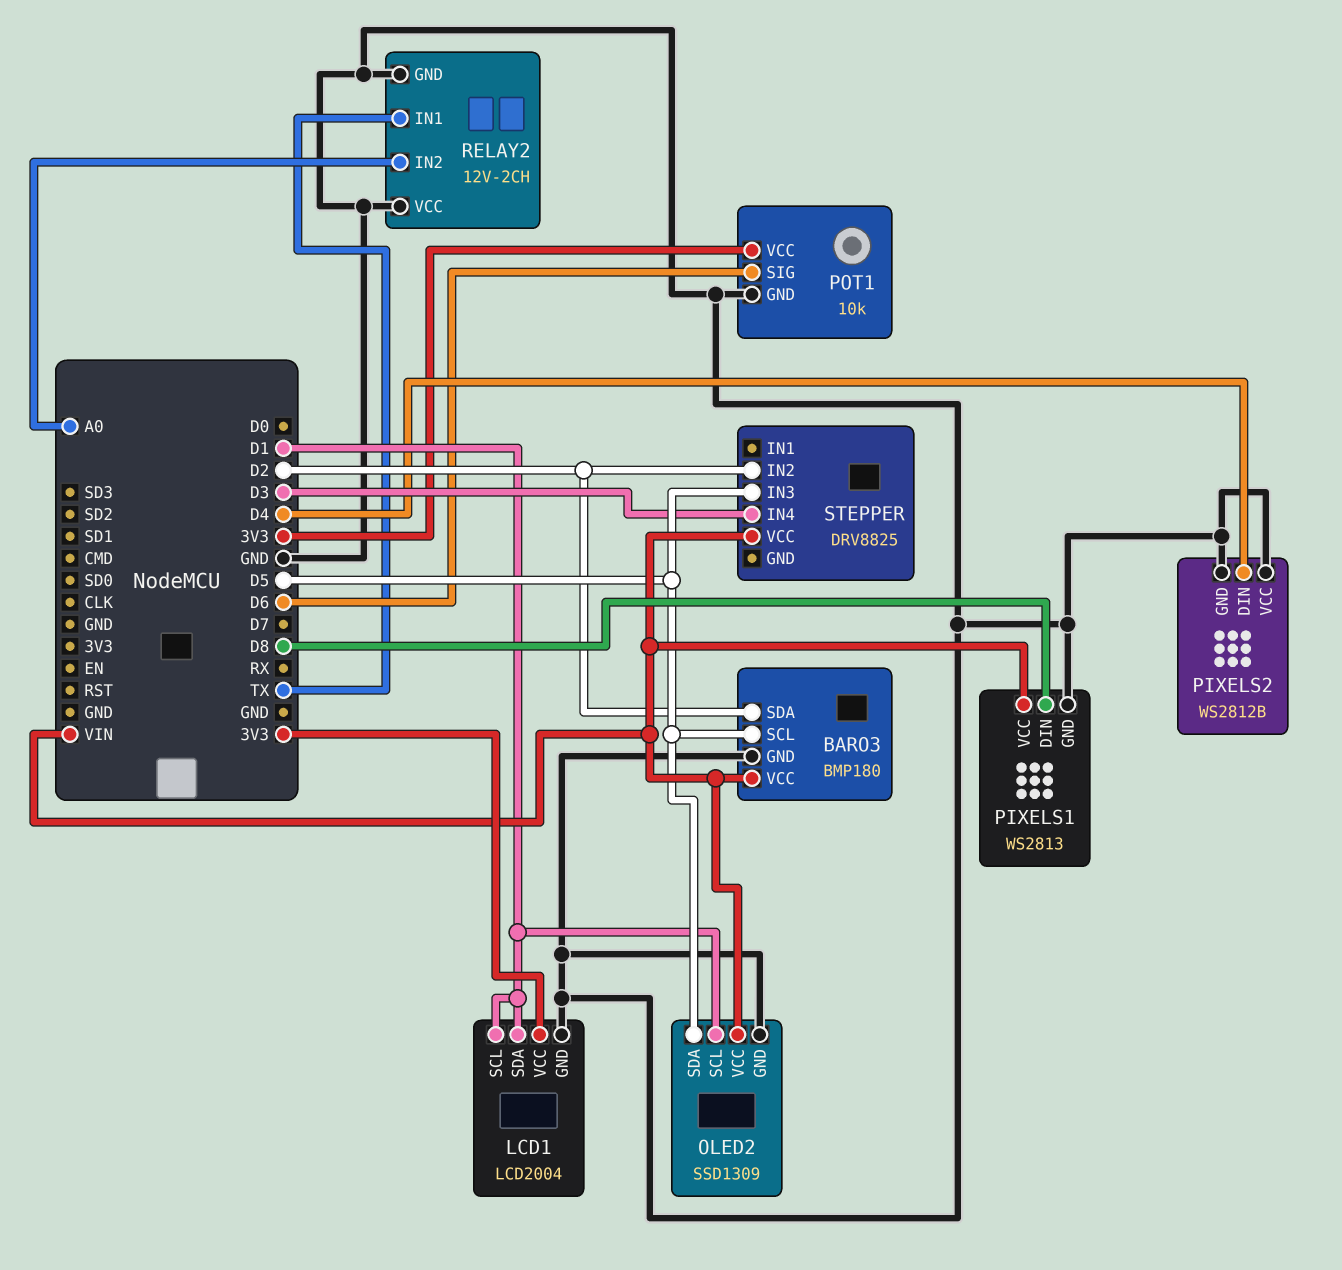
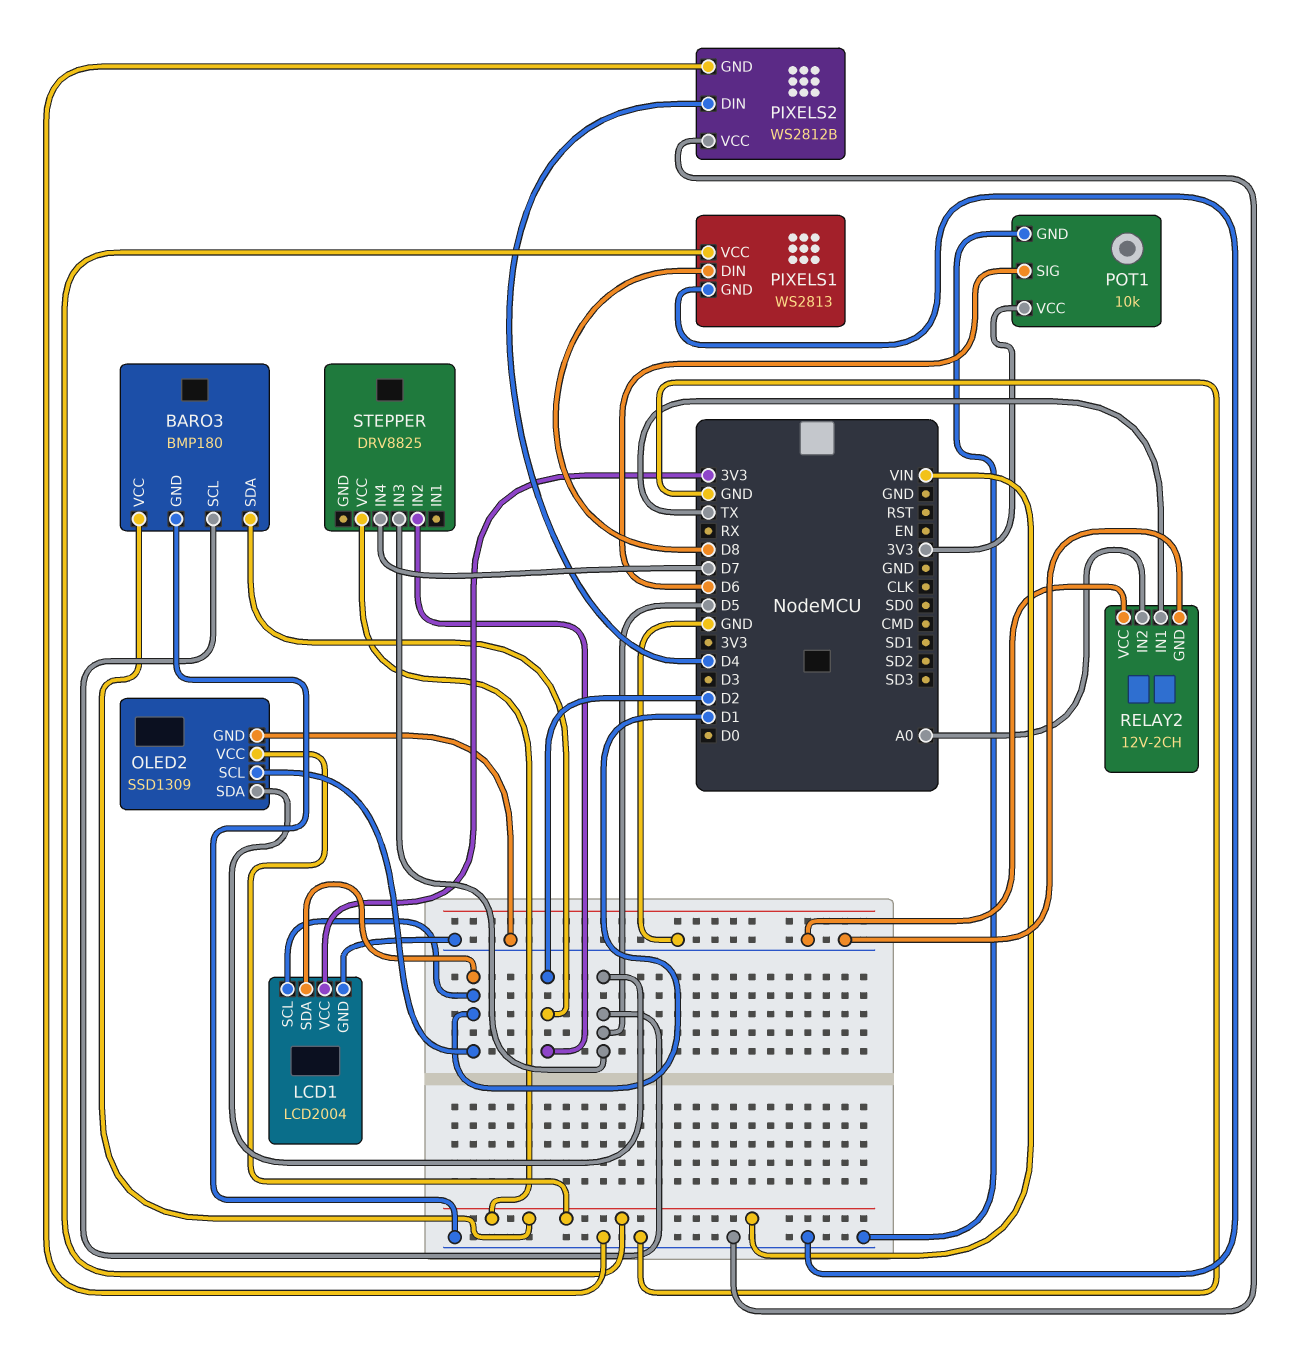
STEPPER pin IN4: D3 -> D7

